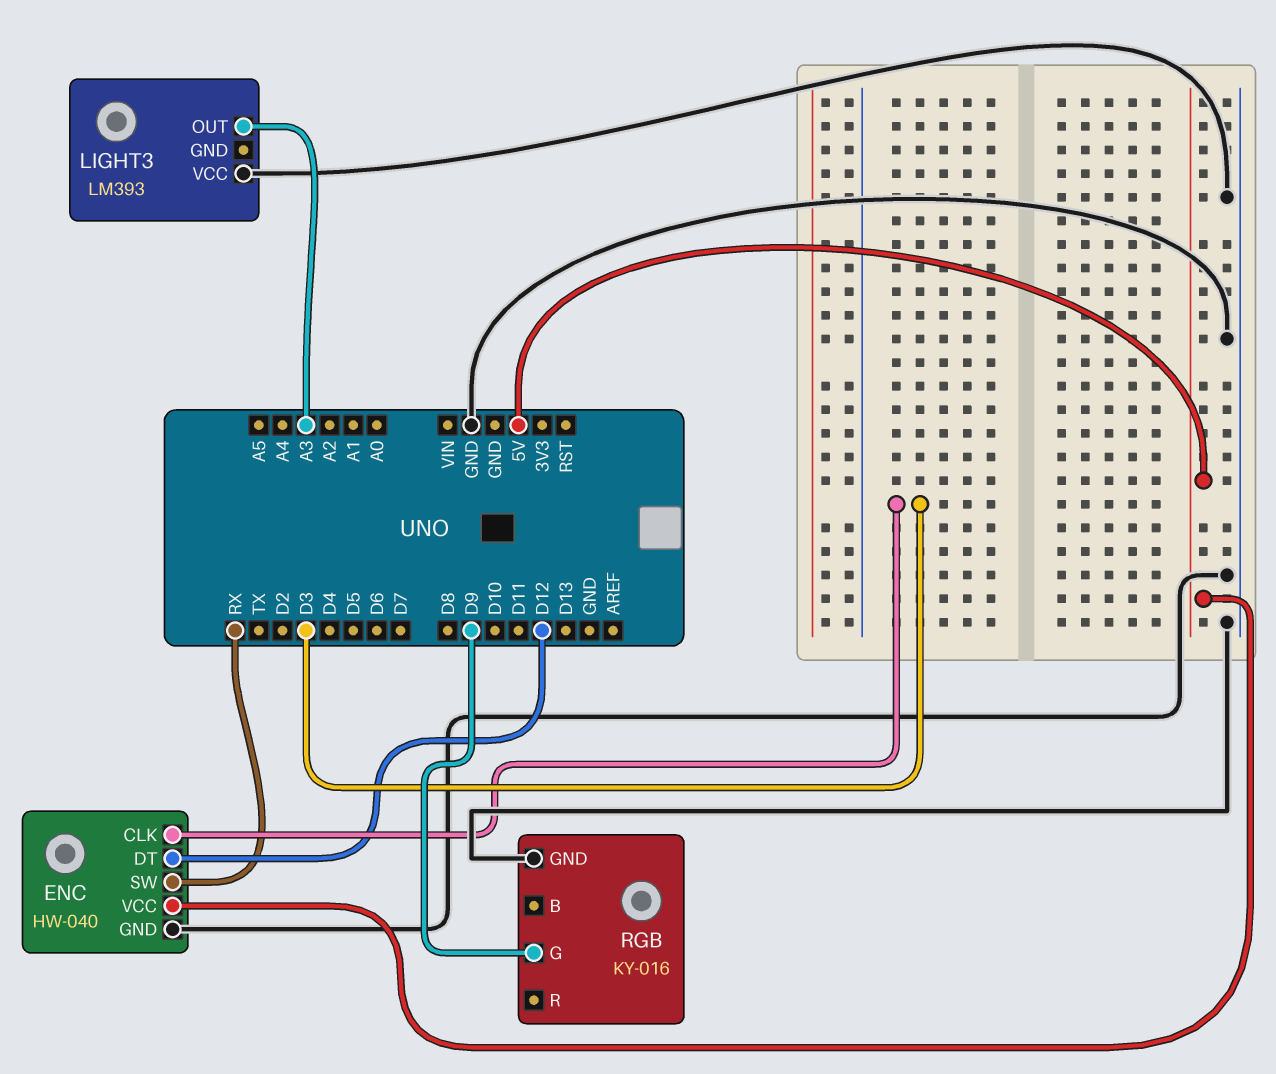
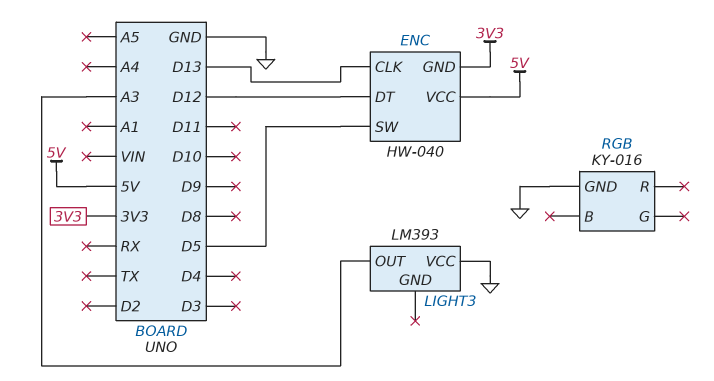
ENC pin CLK: D3 -> D13
ENC pin GND: GND -> 3V3
ENC pin SW: RX -> D5
RGB pin G: D9 -> none

